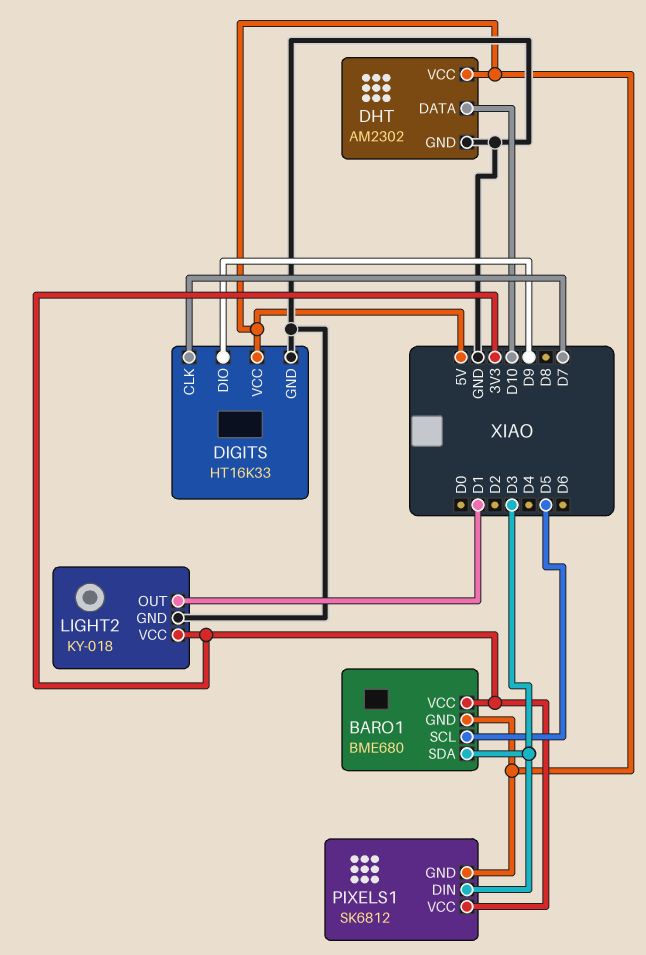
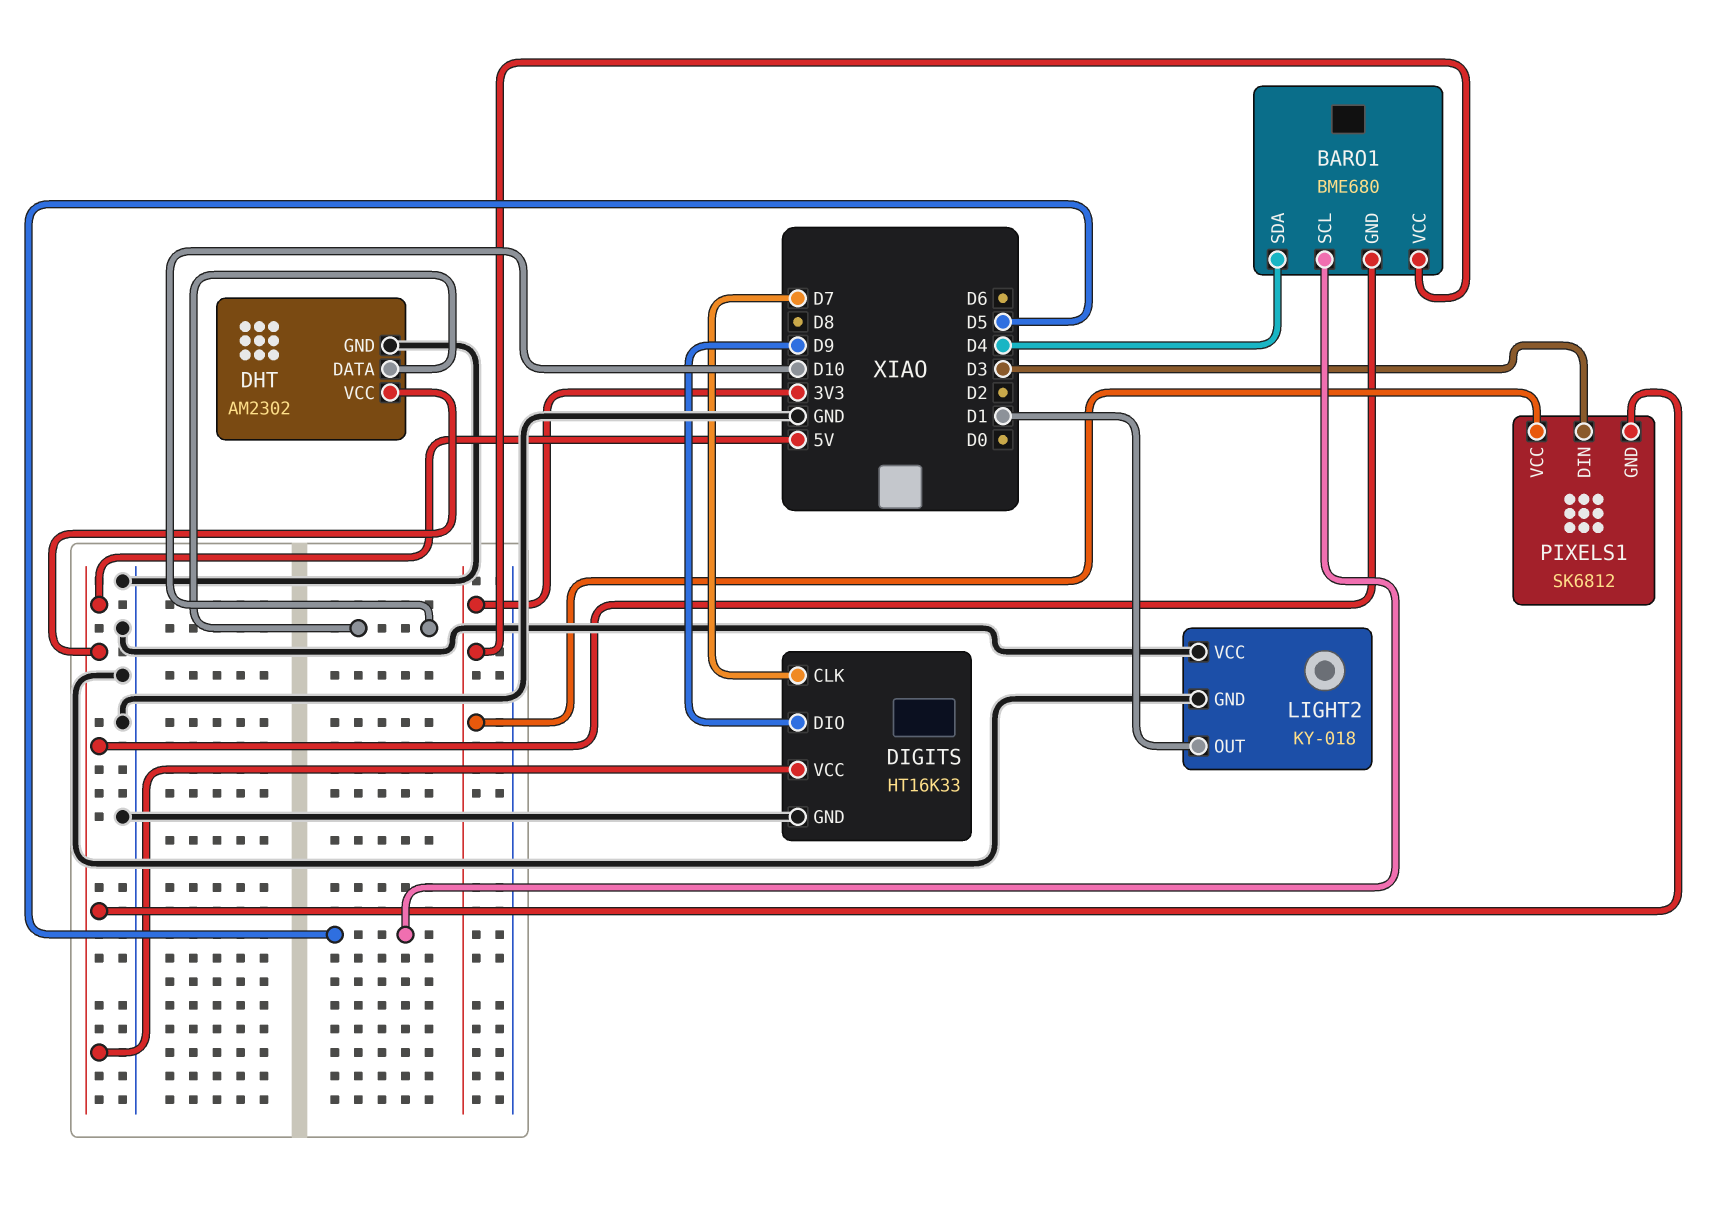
BARO1 pin SDA: D3 -> D4
LIGHT2 pin VCC: 3V3 -> GND

